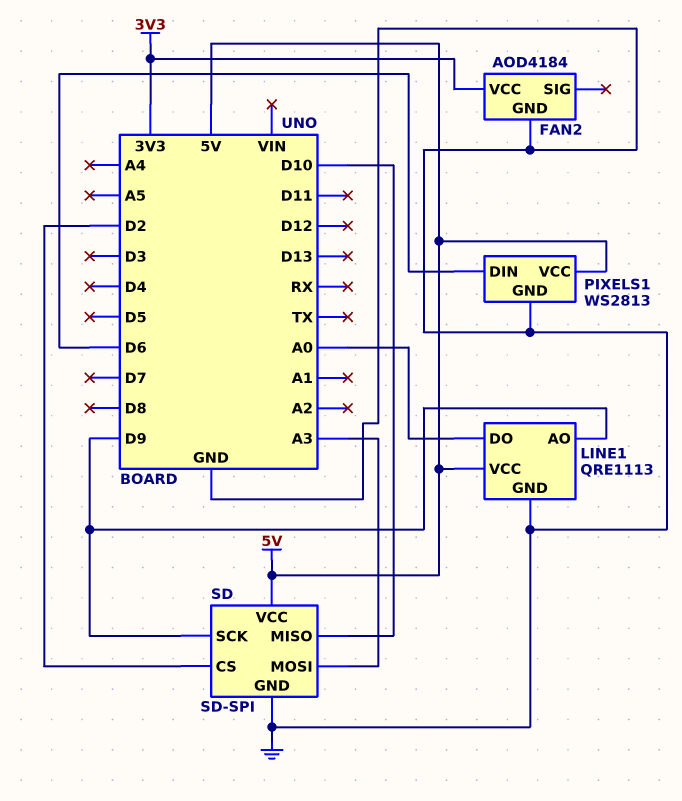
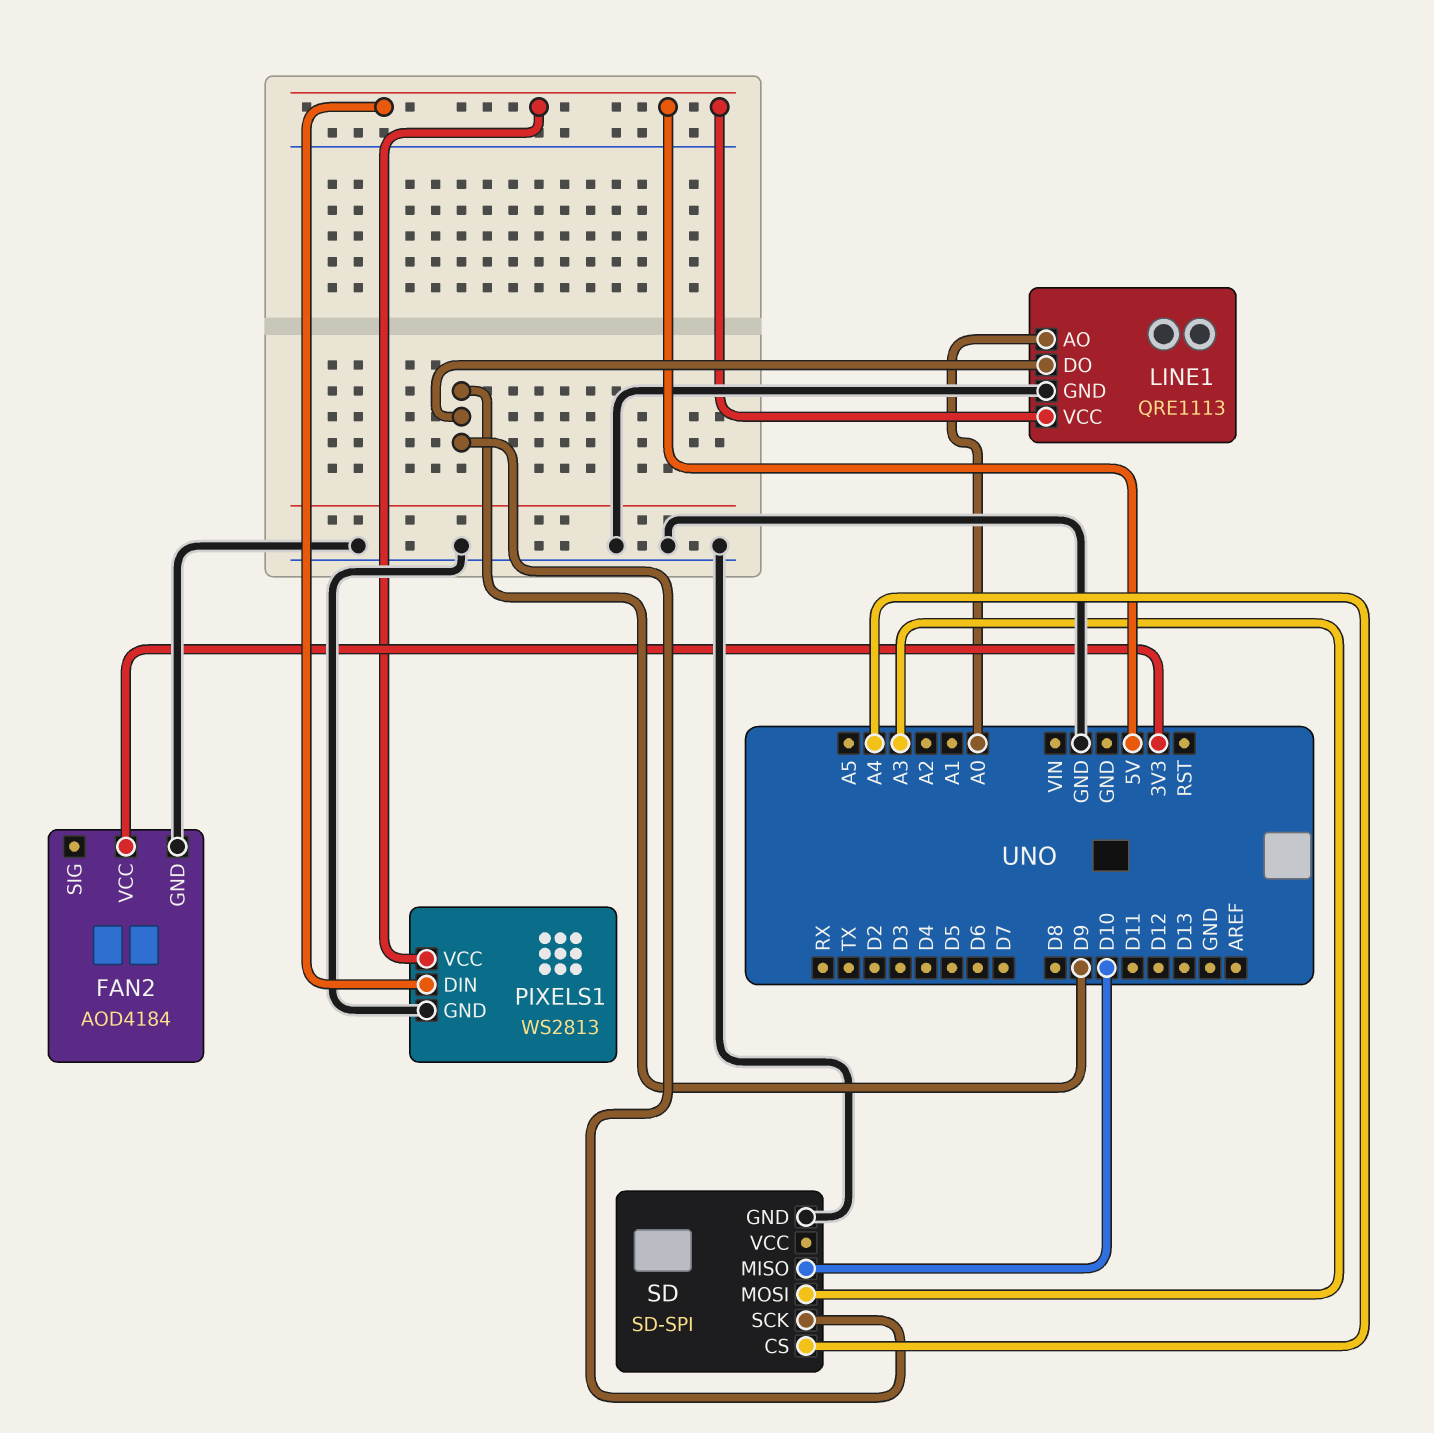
LINE1 pin AO: D9 -> A0
LINE1 pin DO: A0 -> D9
PIXELS1 pin DIN: D6 -> 5V
SD pin CS: D2 -> A4
SD pin VCC: 5V -> none

